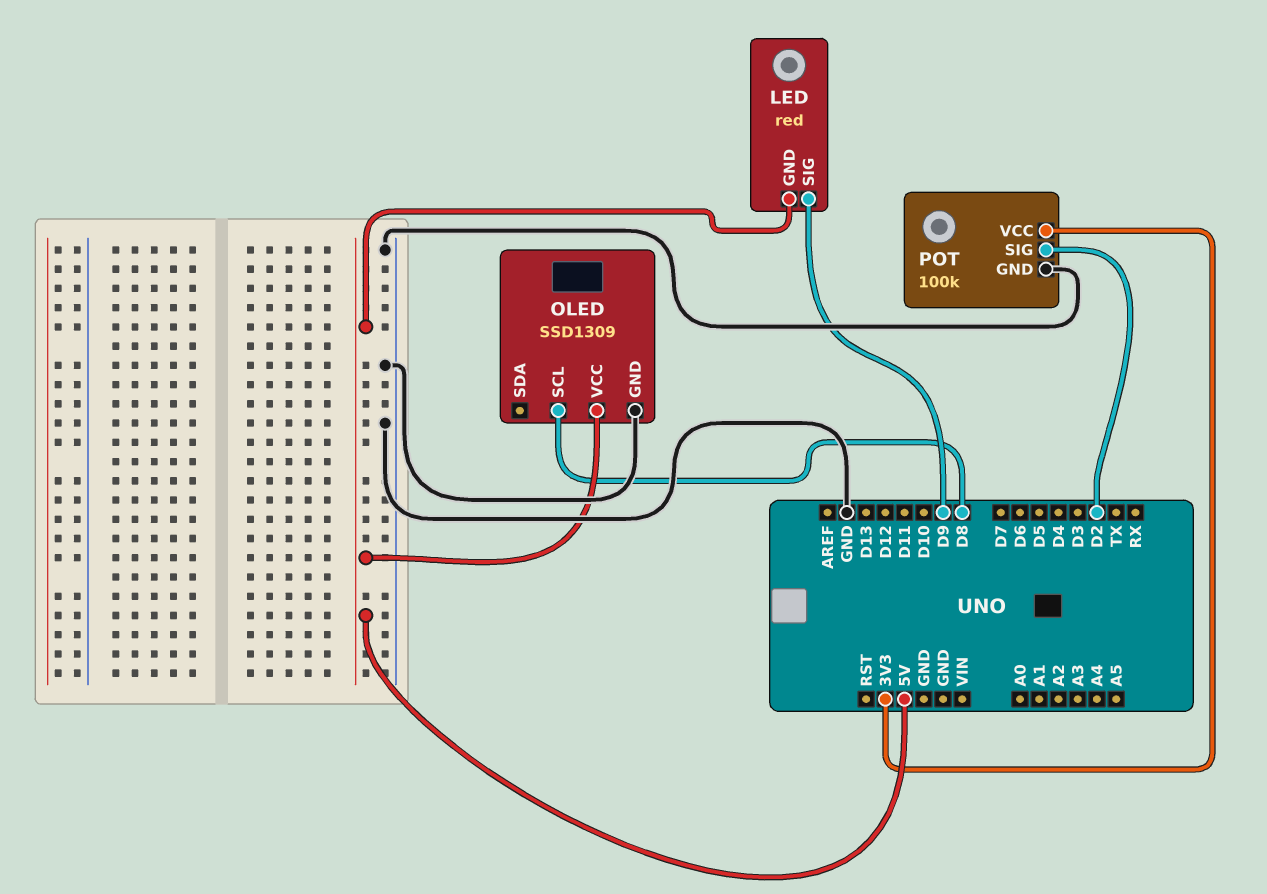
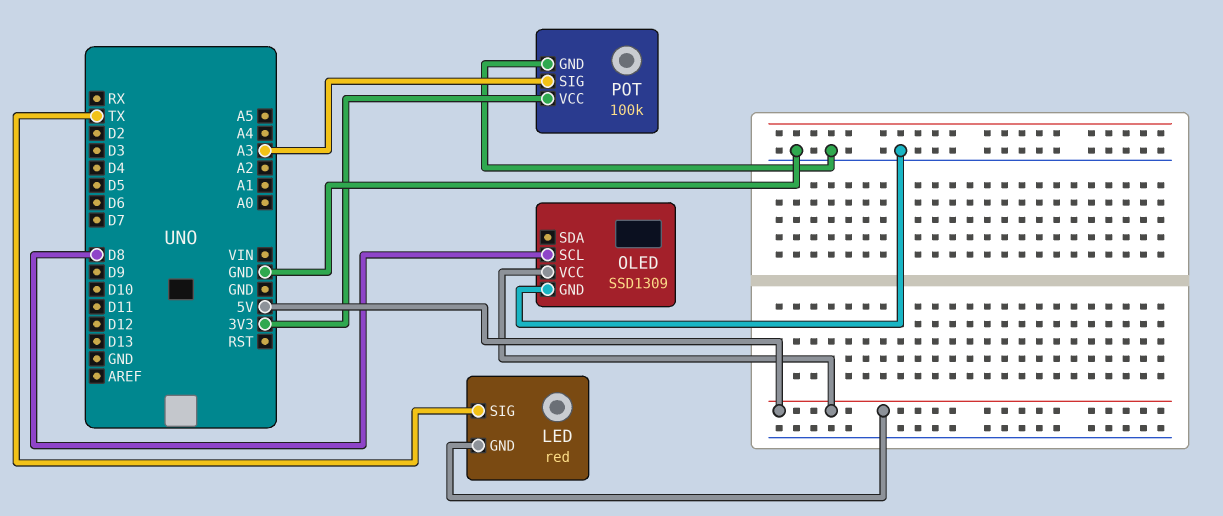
LED pin SIG: D9 -> TX
POT pin SIG: D2 -> A3

